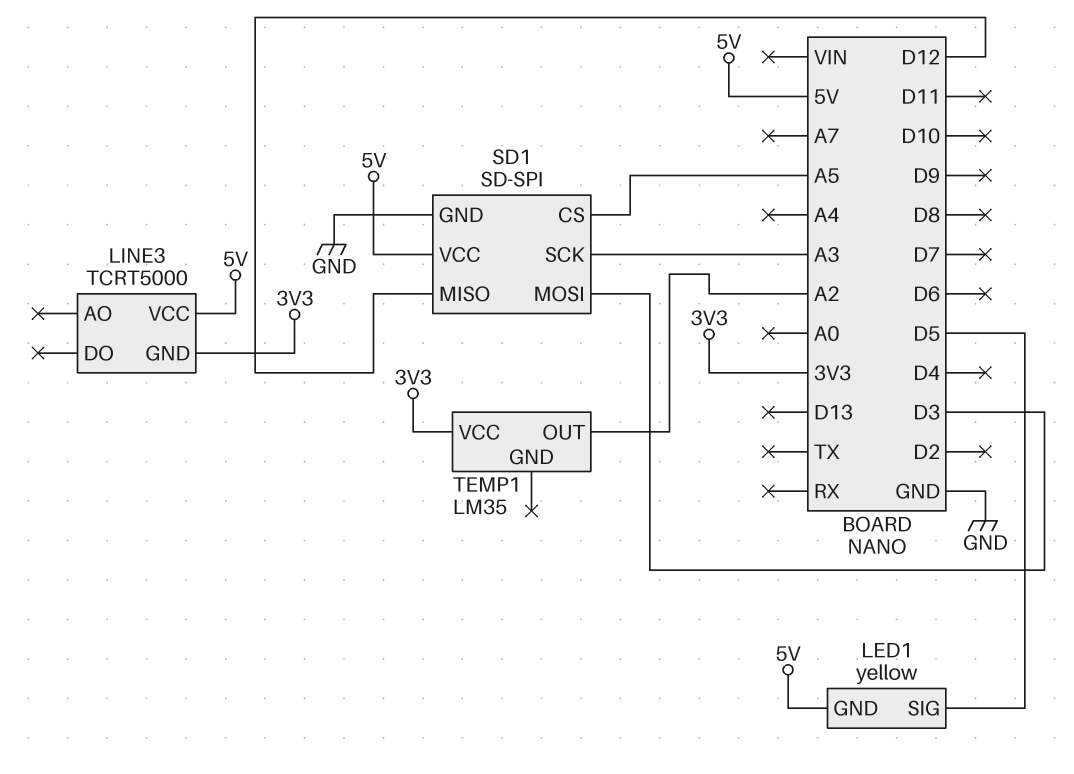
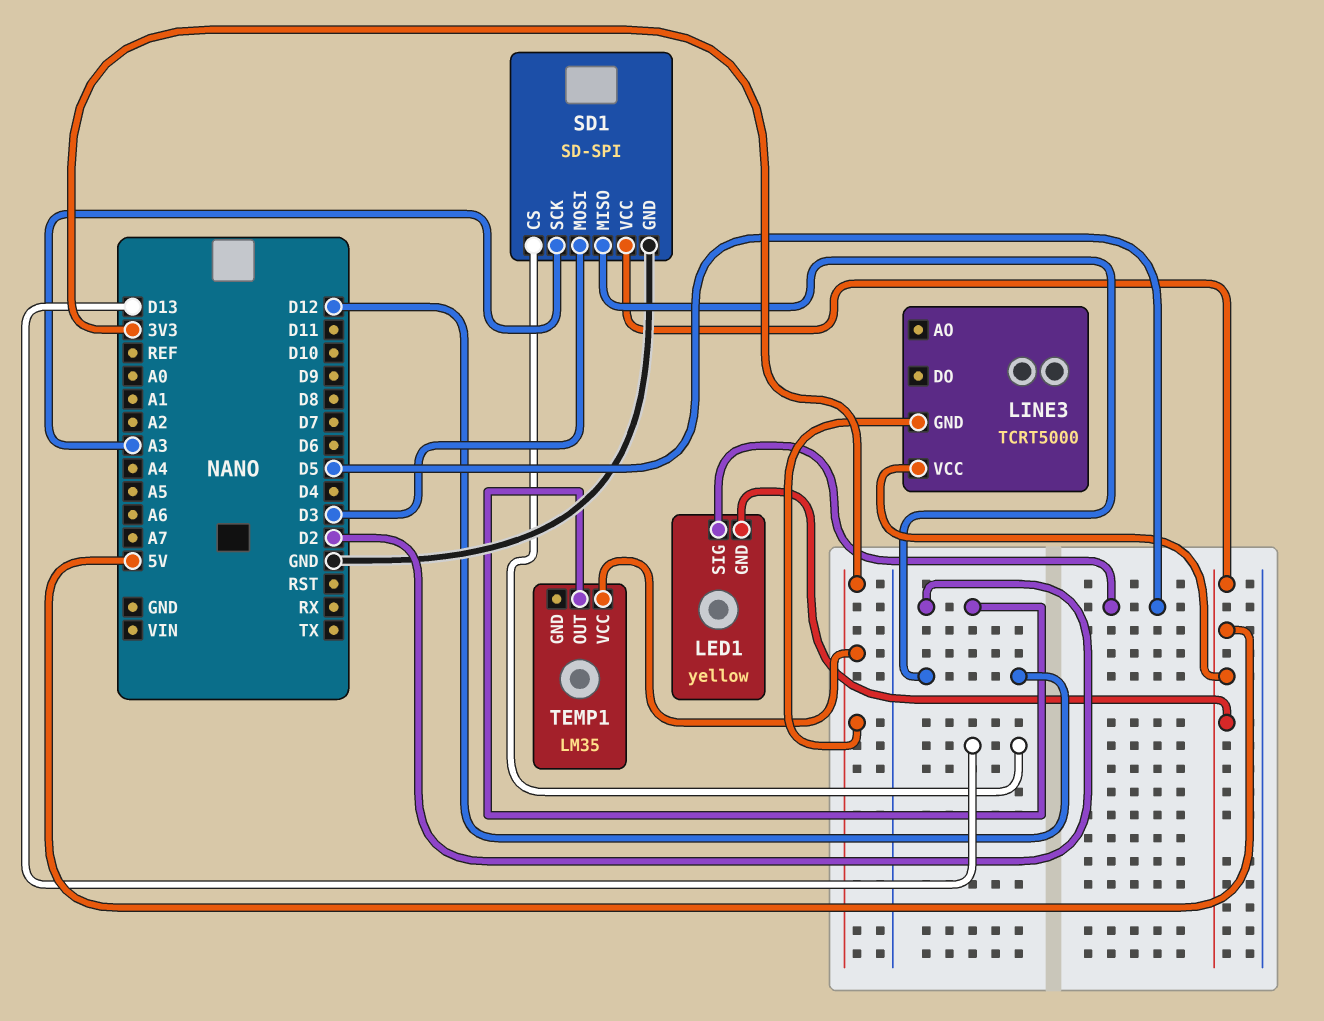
SD1 pin CS: A5 -> D13
TEMP1 pin OUT: A2 -> D2

